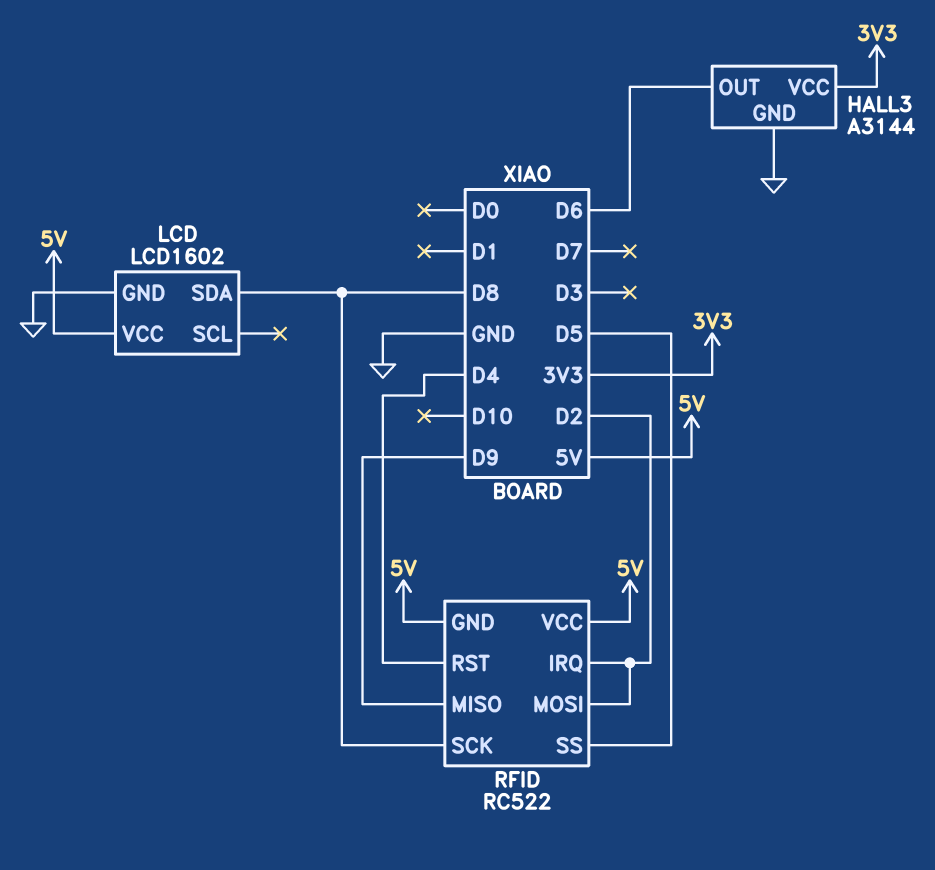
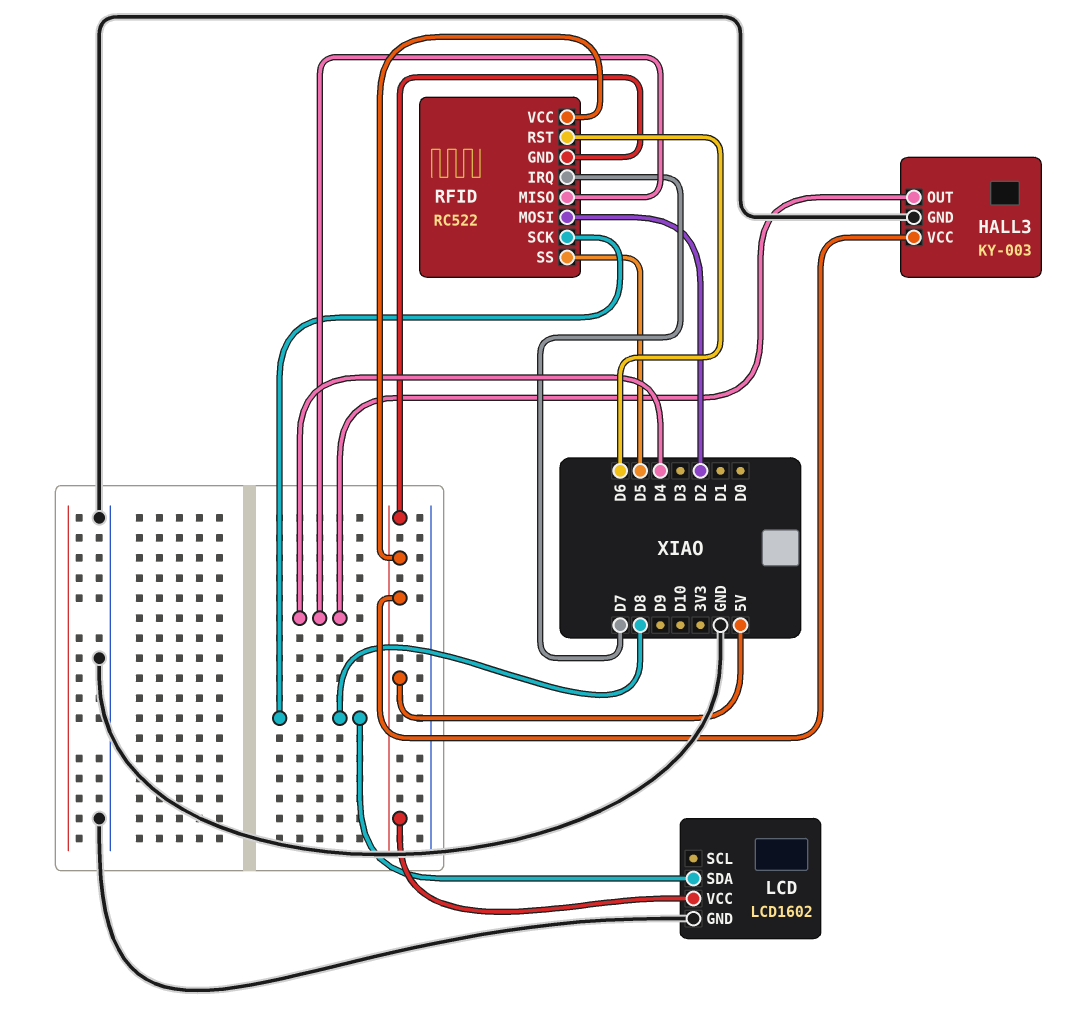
HALL3: A3144 -> KY-003
HALL3 pin OUT: D6 -> D4
HALL3 pin VCC: 3V3 -> 5V
RFID pin IRQ: D2 -> D7
RFID pin MISO: D9 -> D4
RFID pin RST: D4 -> D6

